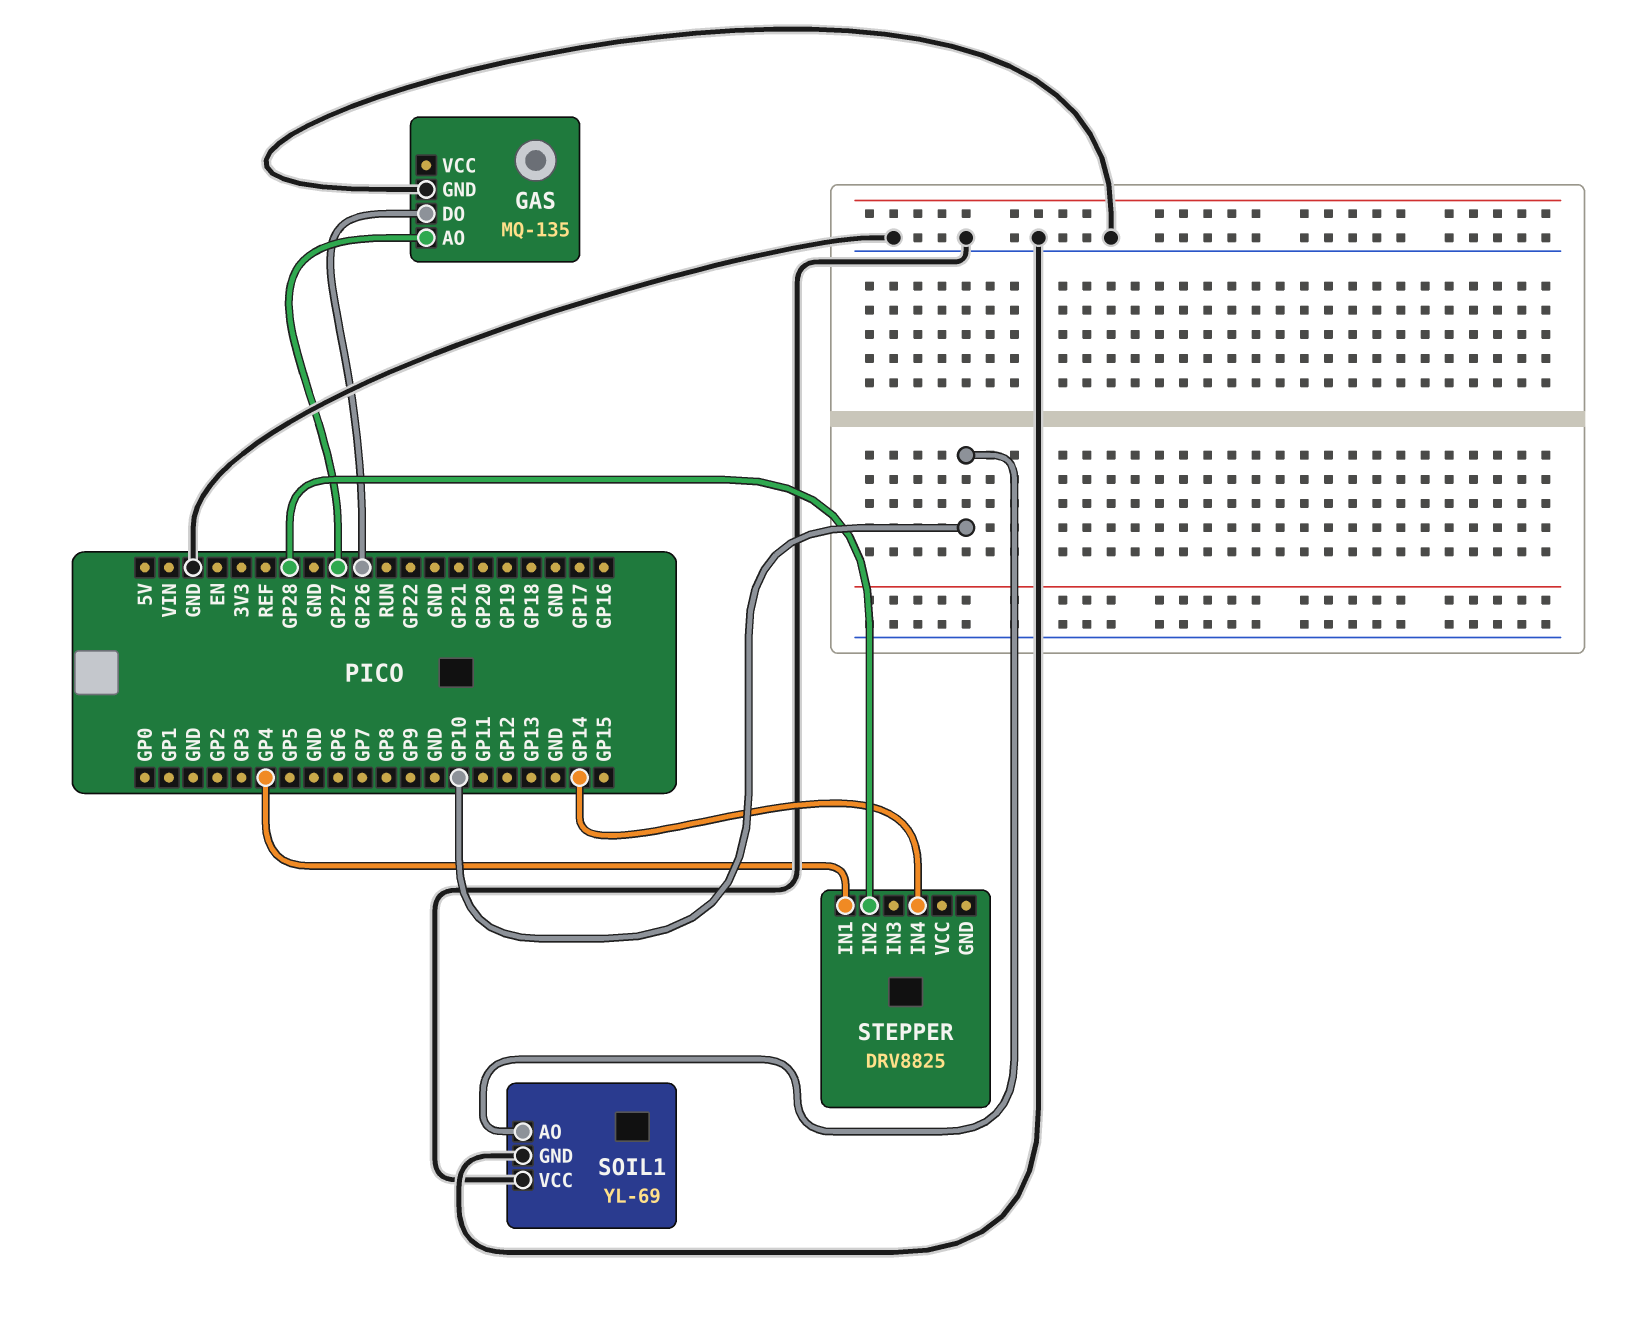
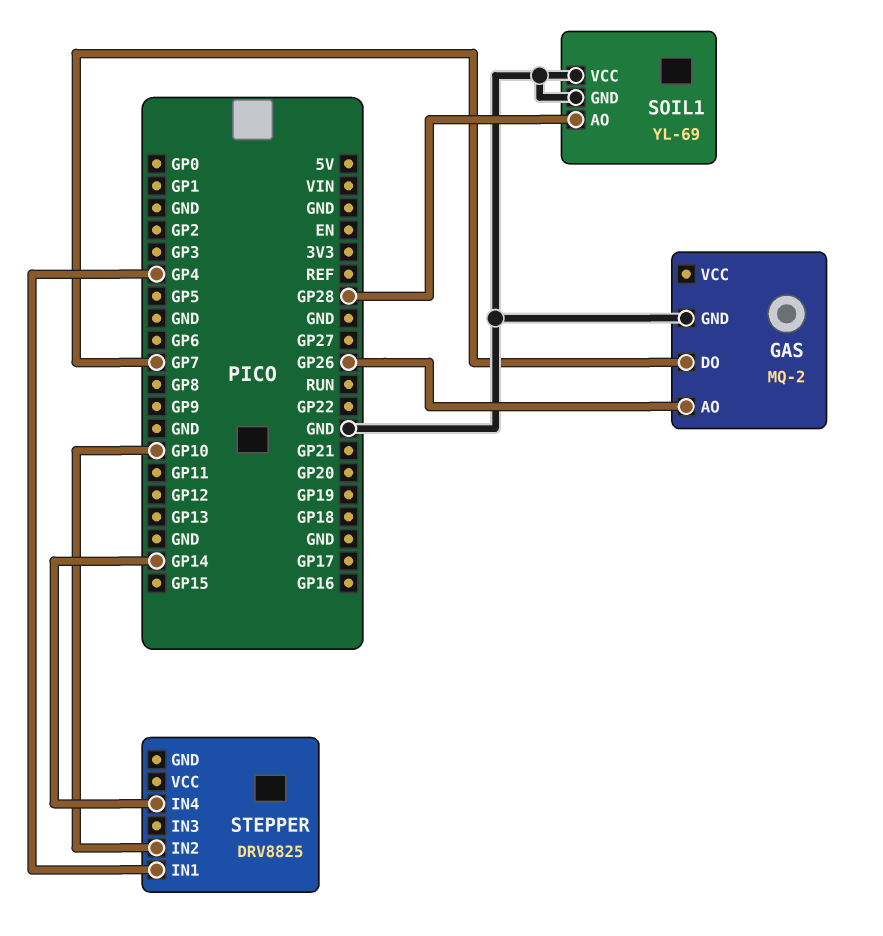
GAS: MQ-135 -> MQ-2
GAS pin AO: GP27 -> GP26
GAS pin DO: GP26 -> GP7
SOIL1 pin AO: GP10 -> GP28
STEPPER pin IN2: GP28 -> GP10

